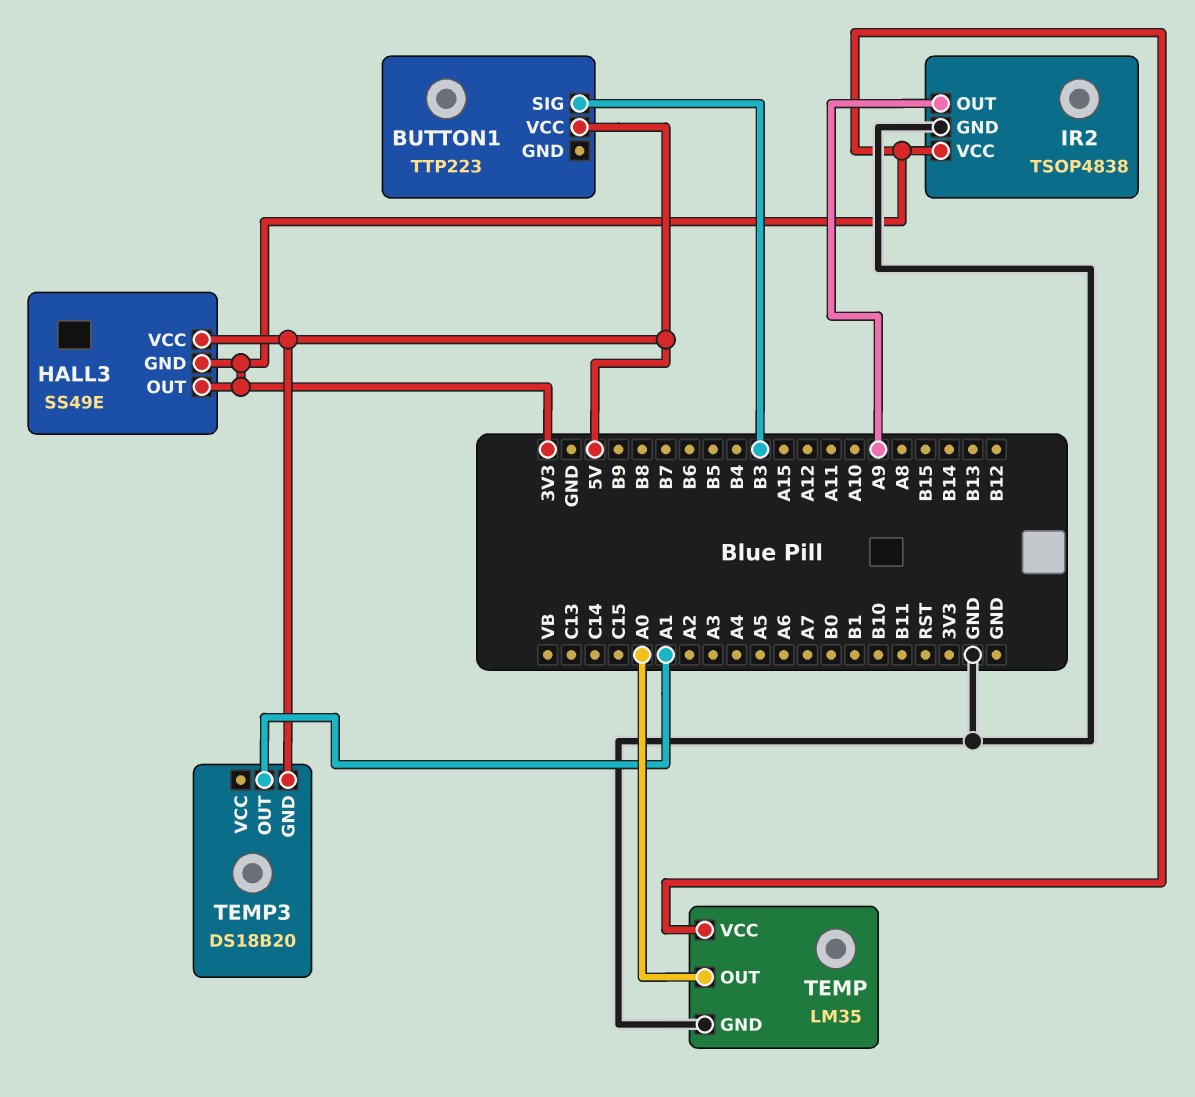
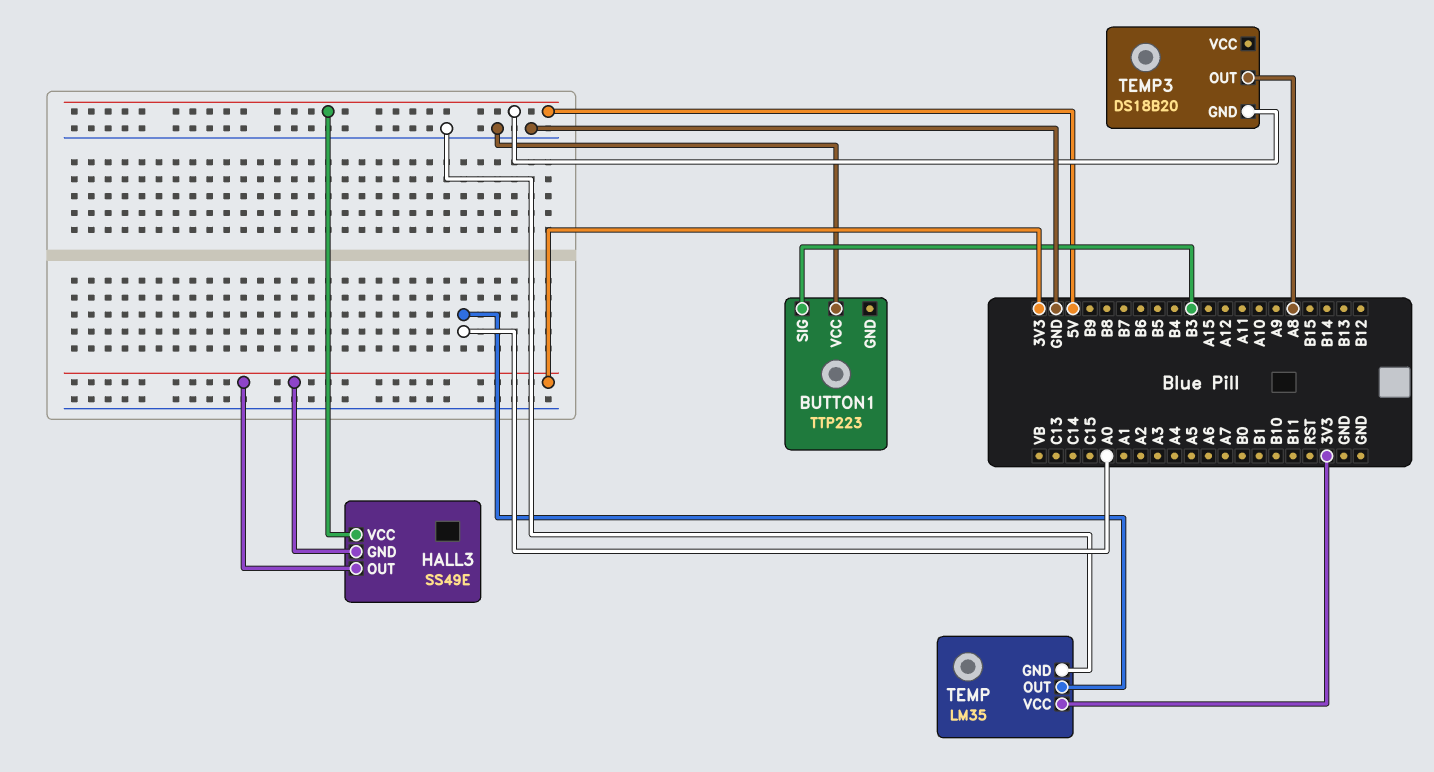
BUTTON1 pin VCC: 5V -> GND
IR2: TSOP4838 -> none
IR2 pin GND: GND -> none
IR2 pin OUT: A9 -> none
IR2 pin VCC: 3V3 -> none
TEMP3 pin OUT: A1 -> A8

